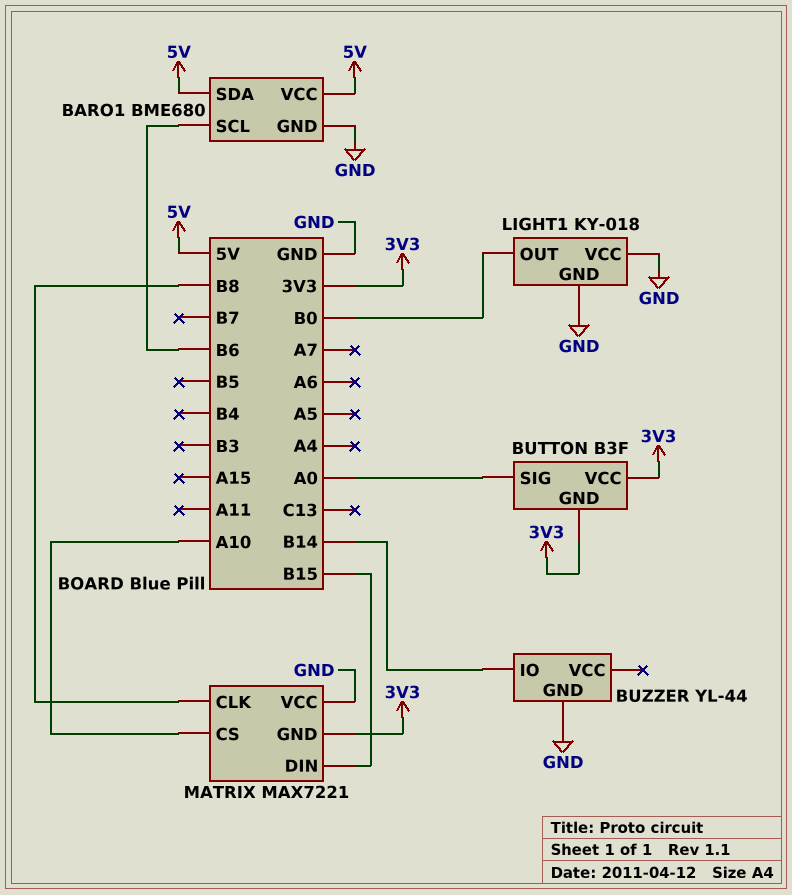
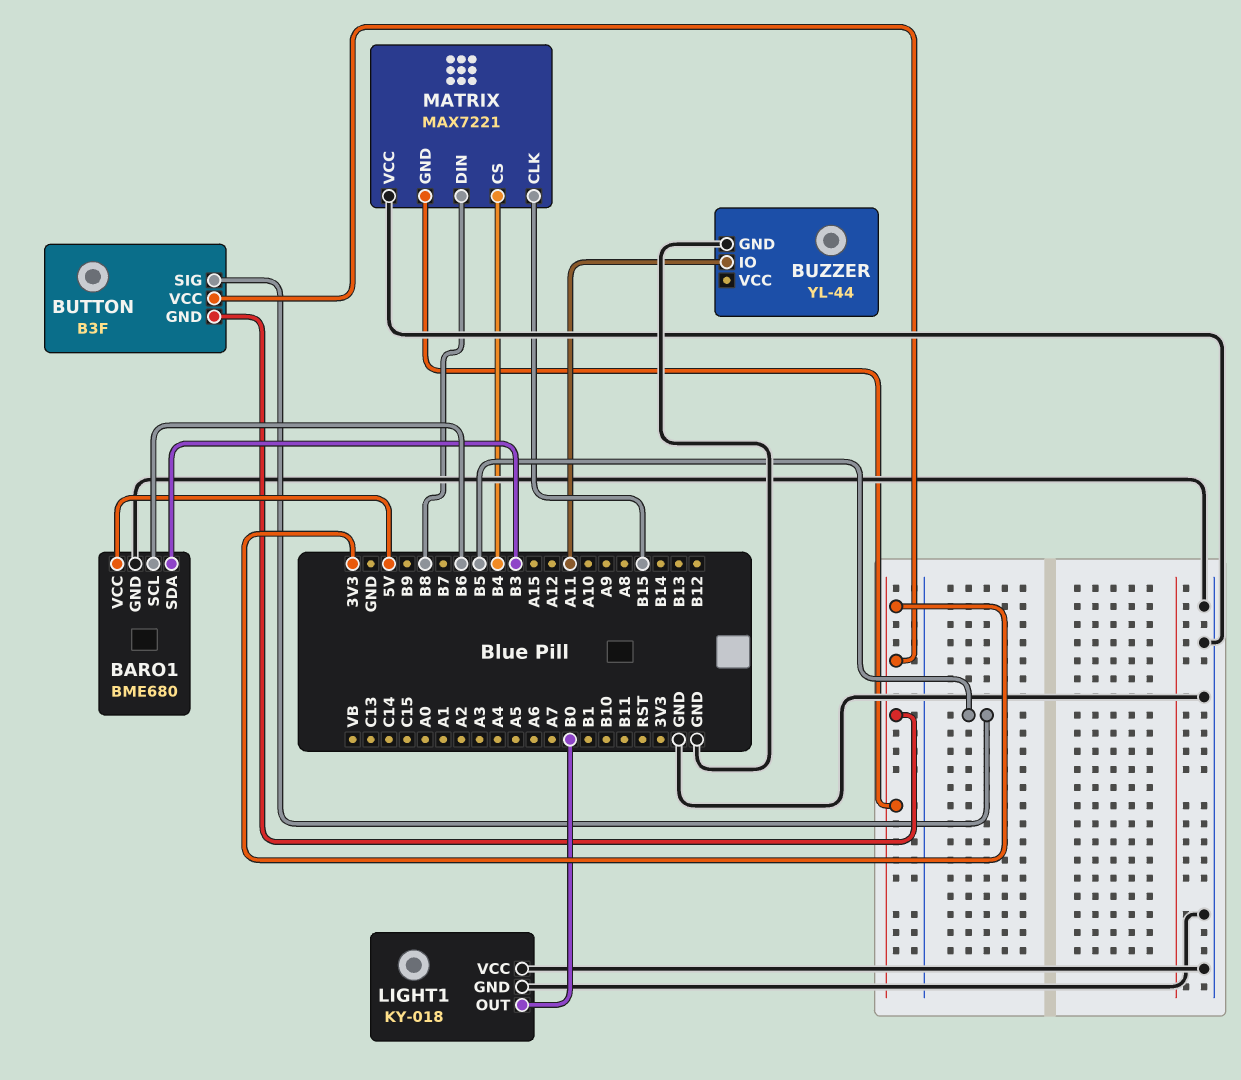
BARO1 pin SDA: 5V -> B3
BUTTON pin SIG: A0 -> B5
BUZZER pin IO: B14 -> A11
MATRIX pin CLK: B8 -> B15
MATRIX pin CS: A10 -> B4
MATRIX pin DIN: B15 -> B8

